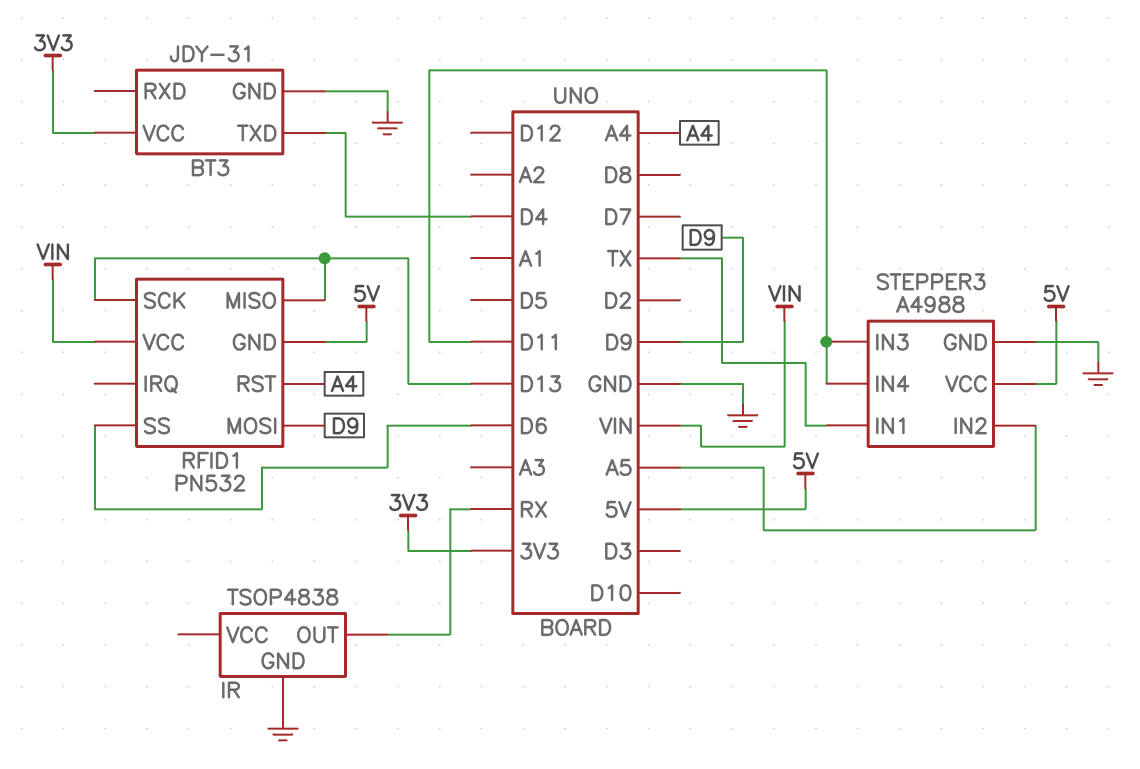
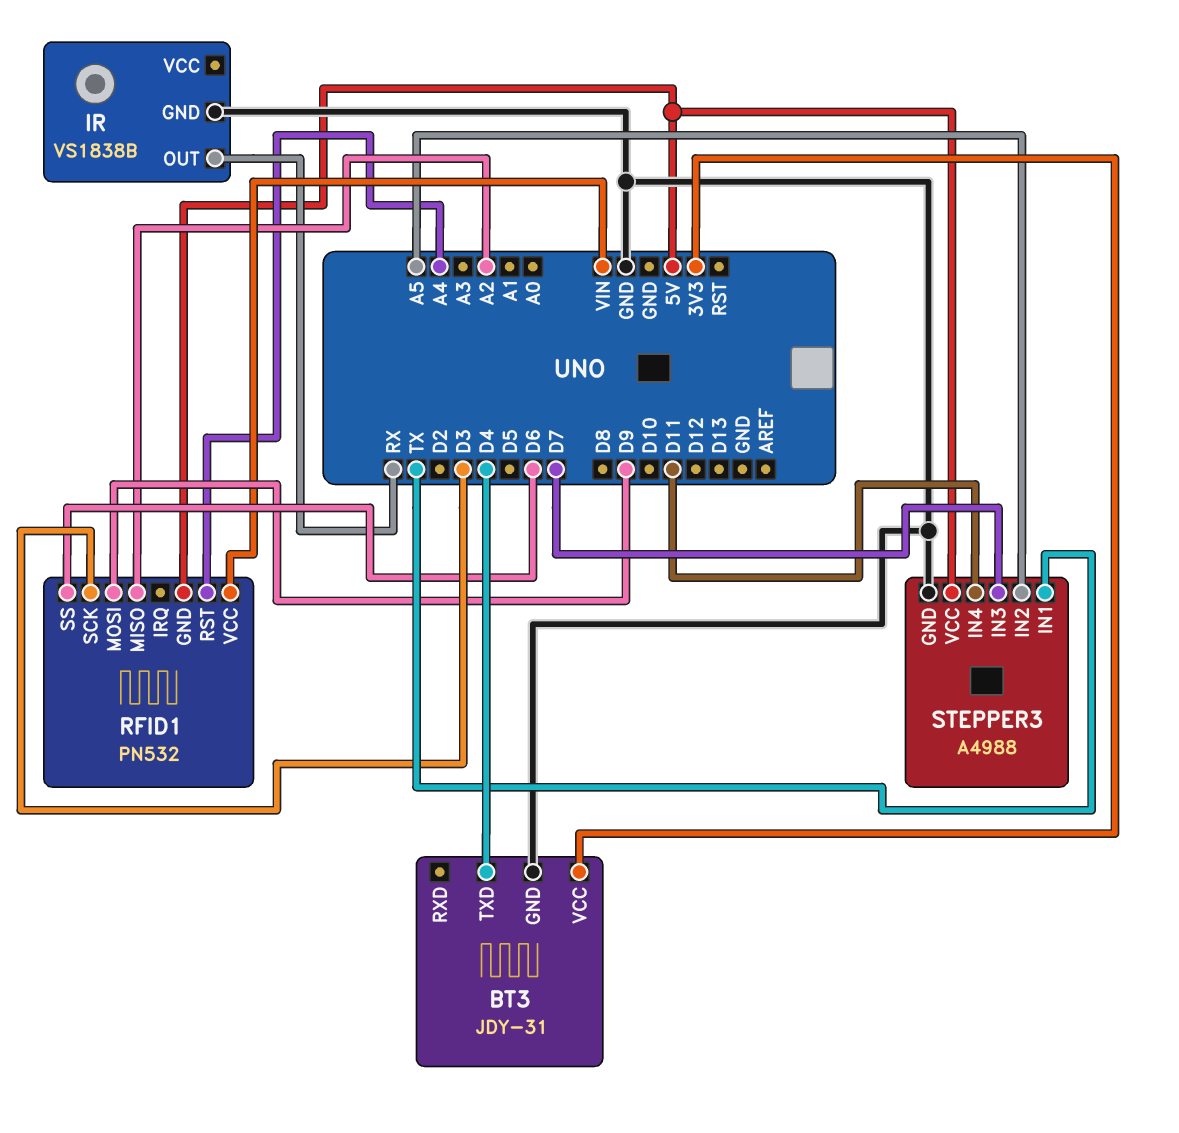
IR: TSOP4838 -> VS1838B
RFID1 pin MISO: D13 -> A2
RFID1 pin SCK: D13 -> D3
STEPPER3 pin IN3: D11 -> D7

